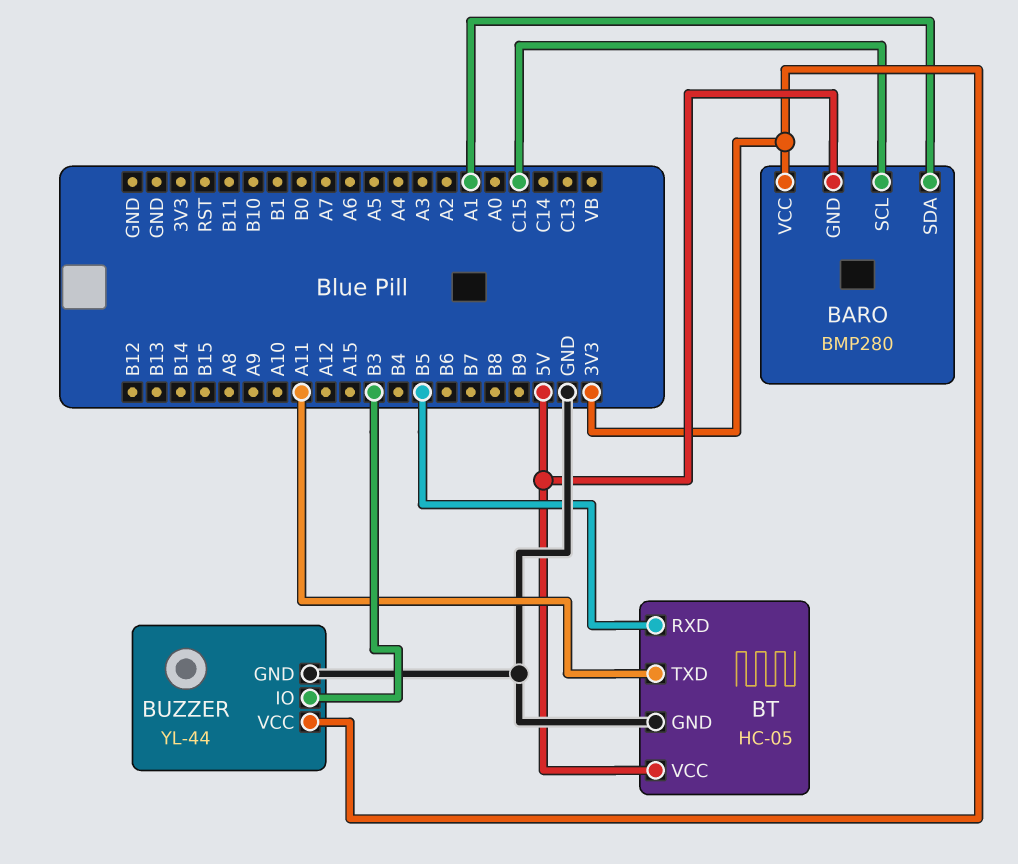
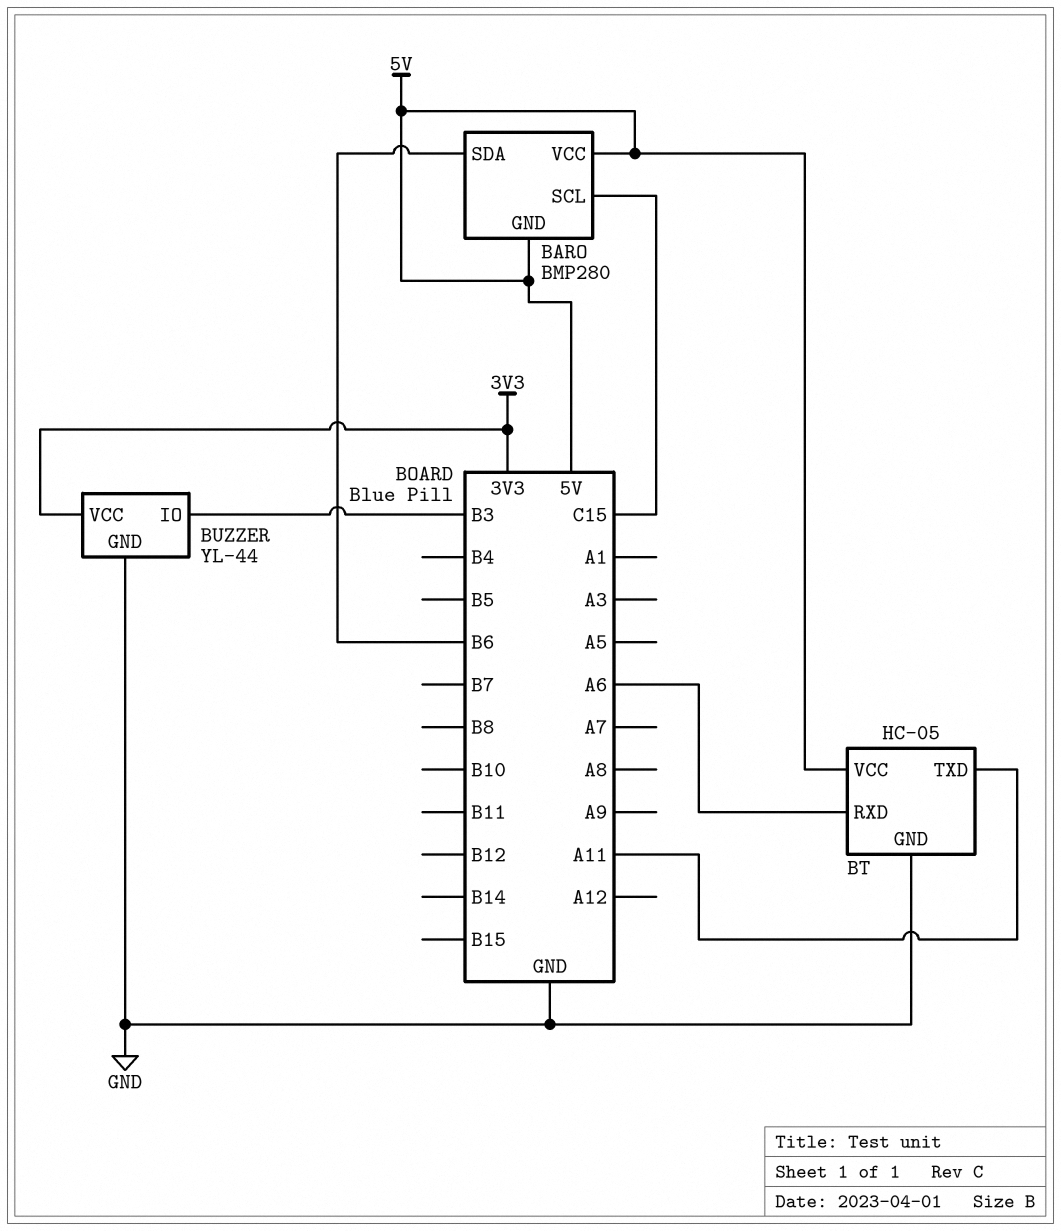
BARO pin SDA: A1 -> B6
BARO pin VCC: 3V3 -> 5V
BT pin RXD: B5 -> A6

